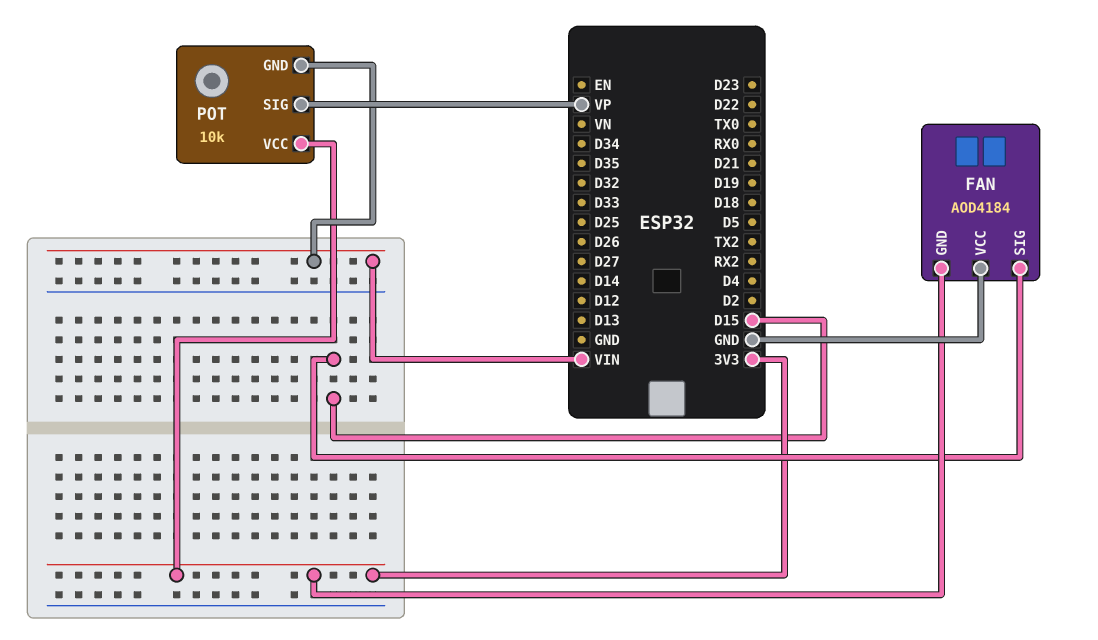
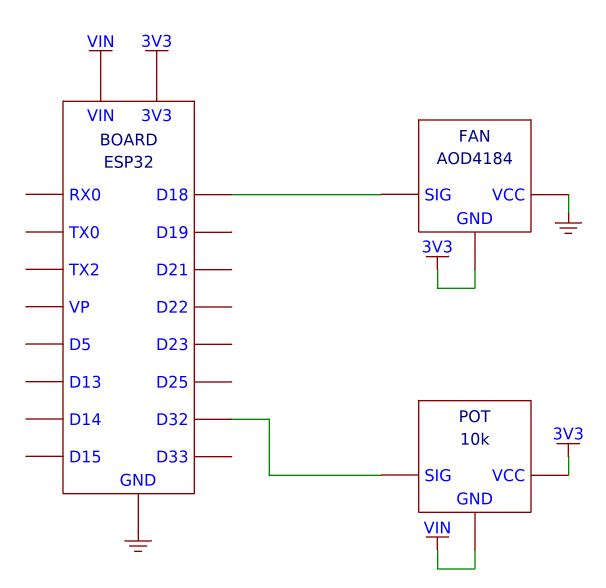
FAN pin SIG: D15 -> D18
POT pin SIG: VP -> D32

